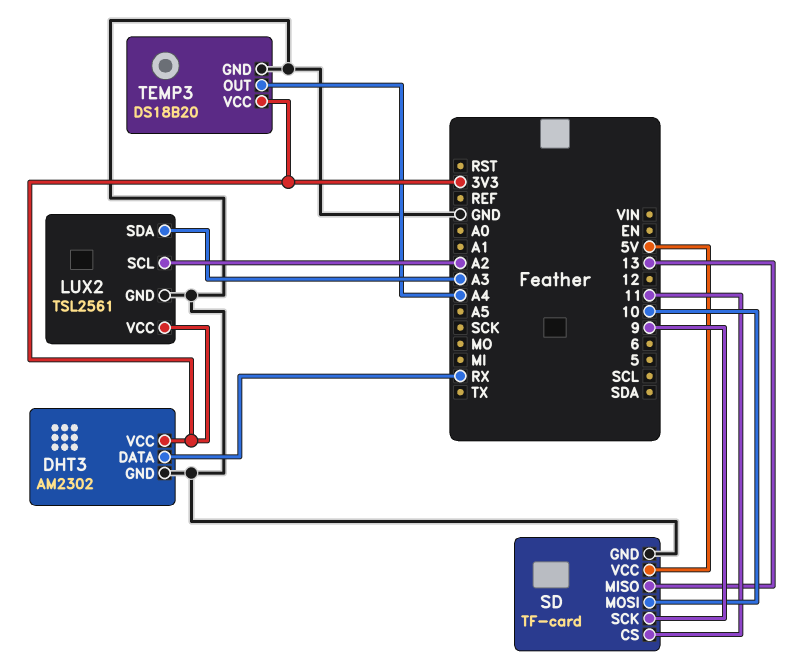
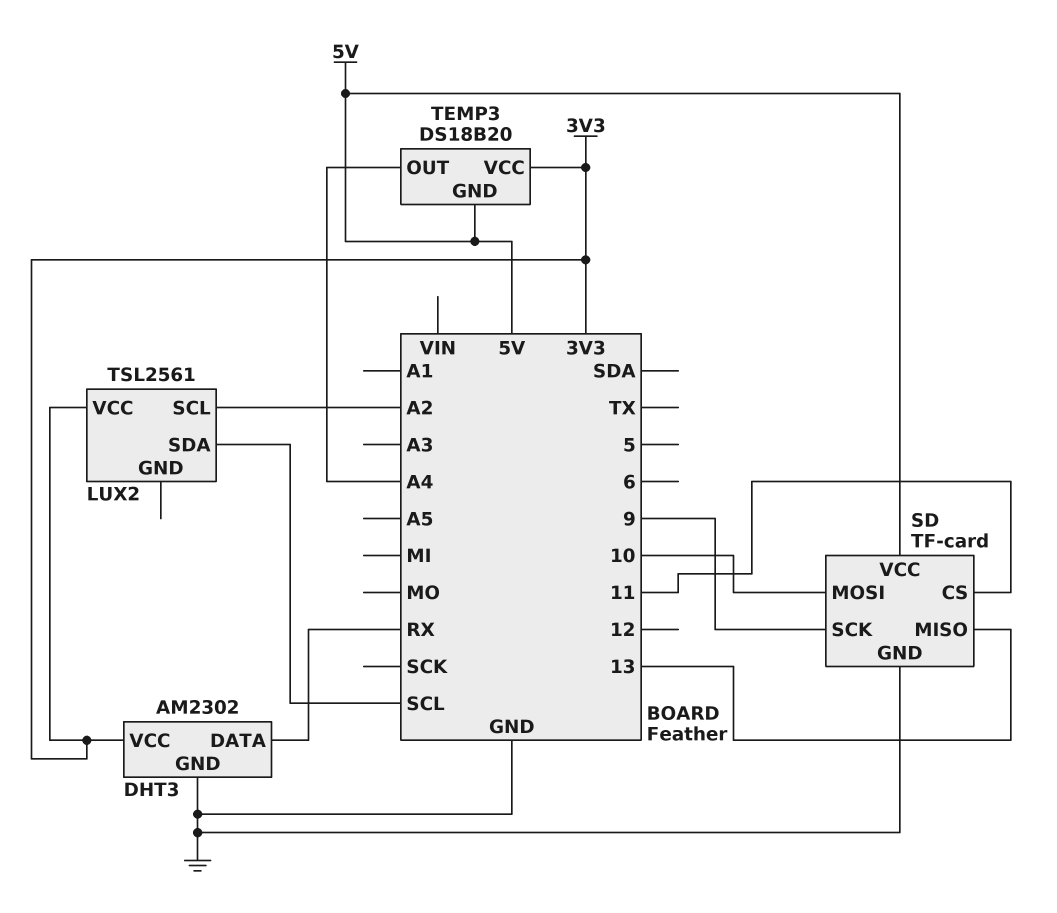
LUX2 pin GND: GND -> none
LUX2 pin SDA: A3 -> SCL
TEMP3 pin GND: GND -> 5V

